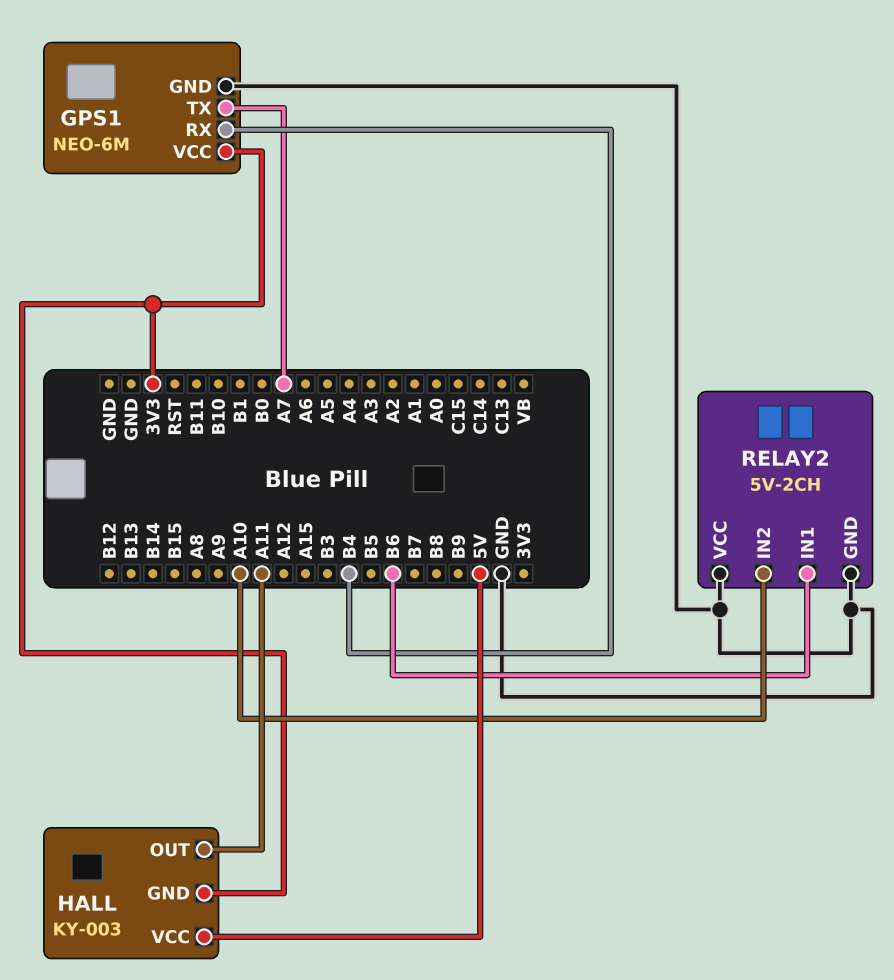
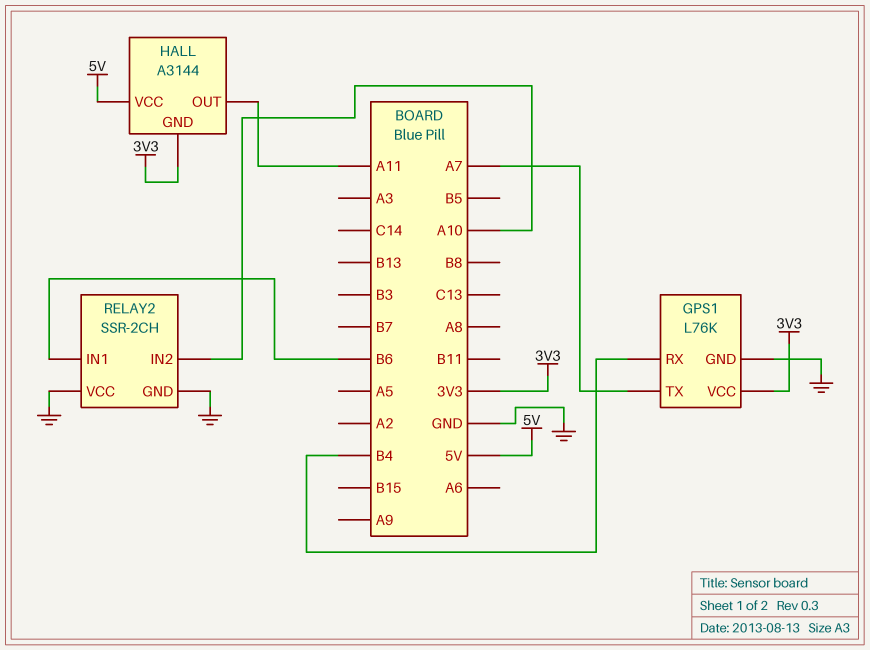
GPS1: NEO-6M -> L76K
HALL: KY-003 -> A3144
RELAY2: 5V-2CH -> SSR-2CH

